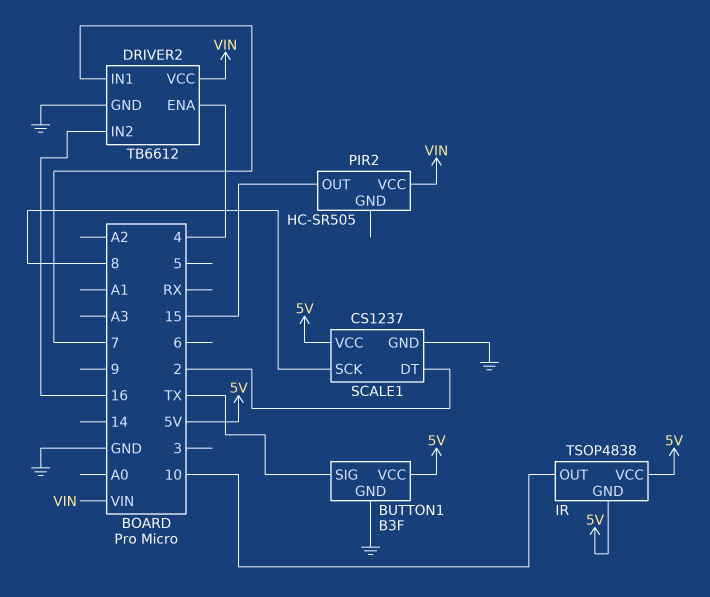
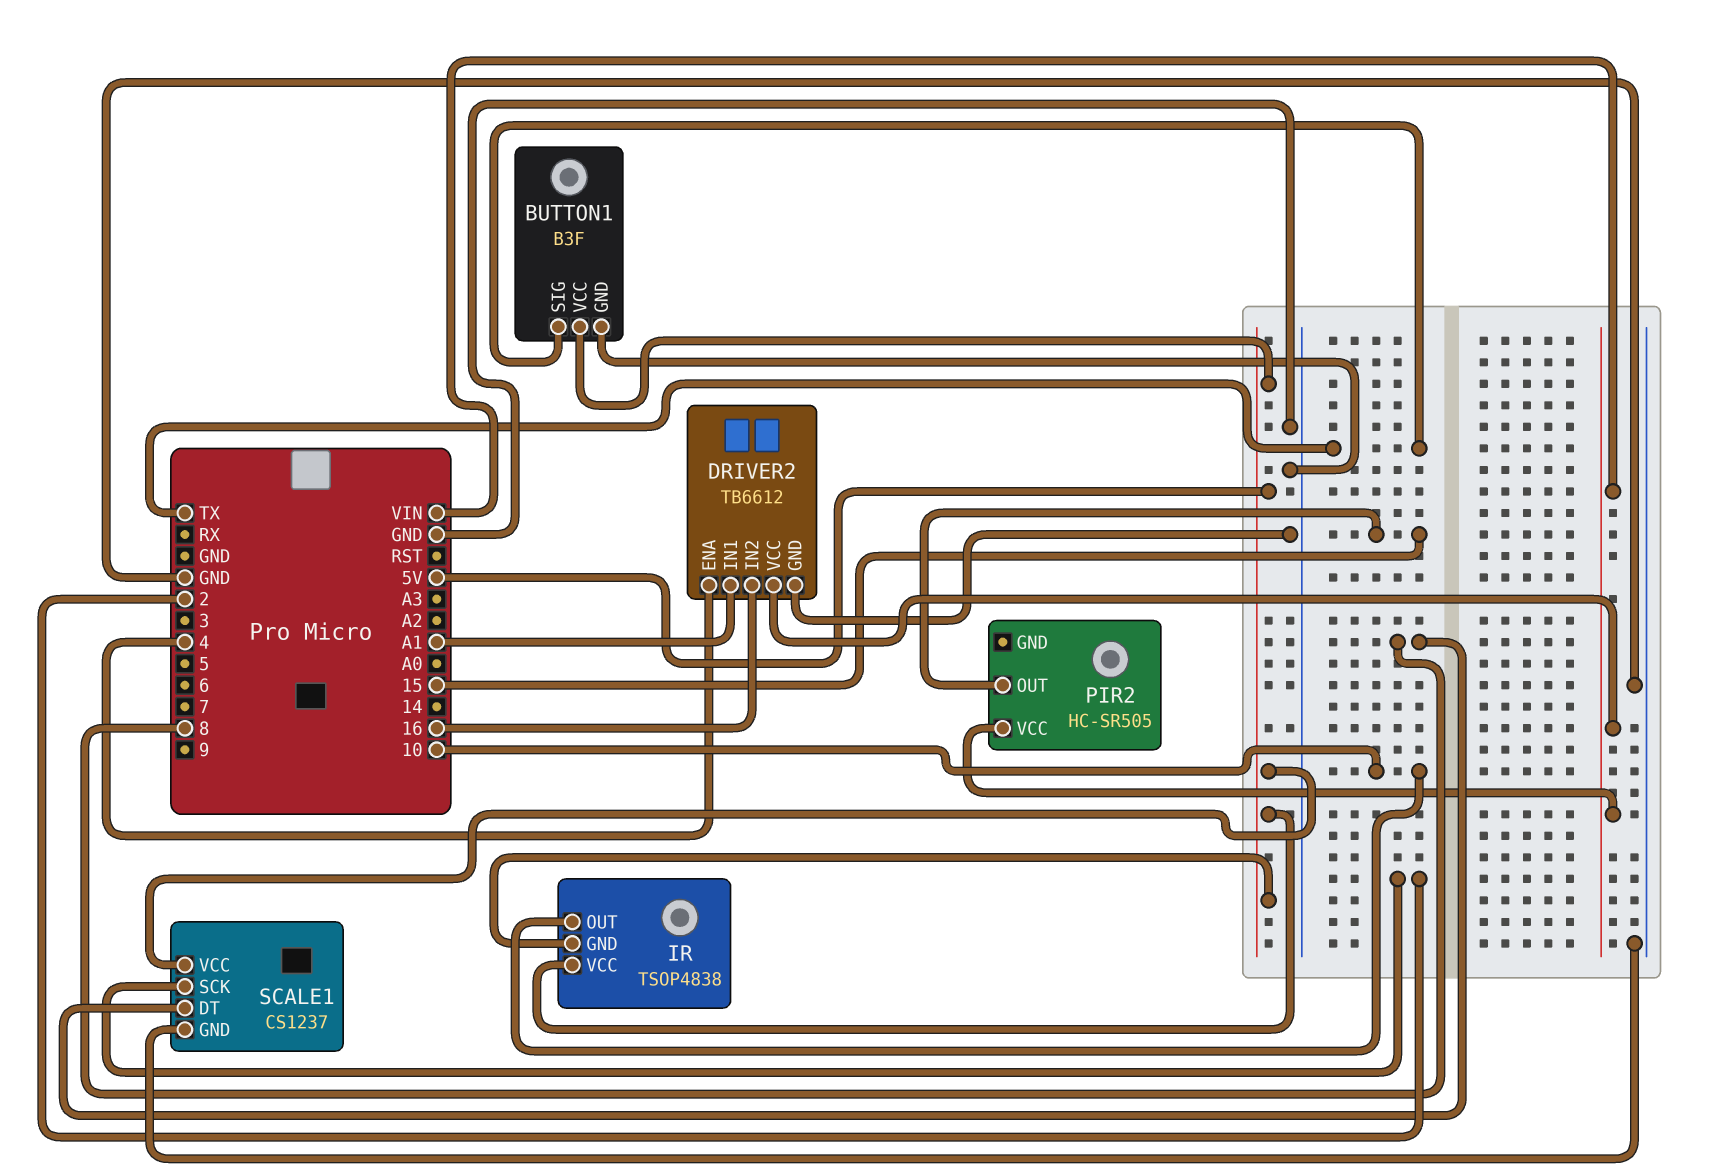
DRIVER2 pin IN1: 7 -> A1
SCALE1 pin DT: 2 -> 8
SCALE1 pin SCK: 8 -> 2

